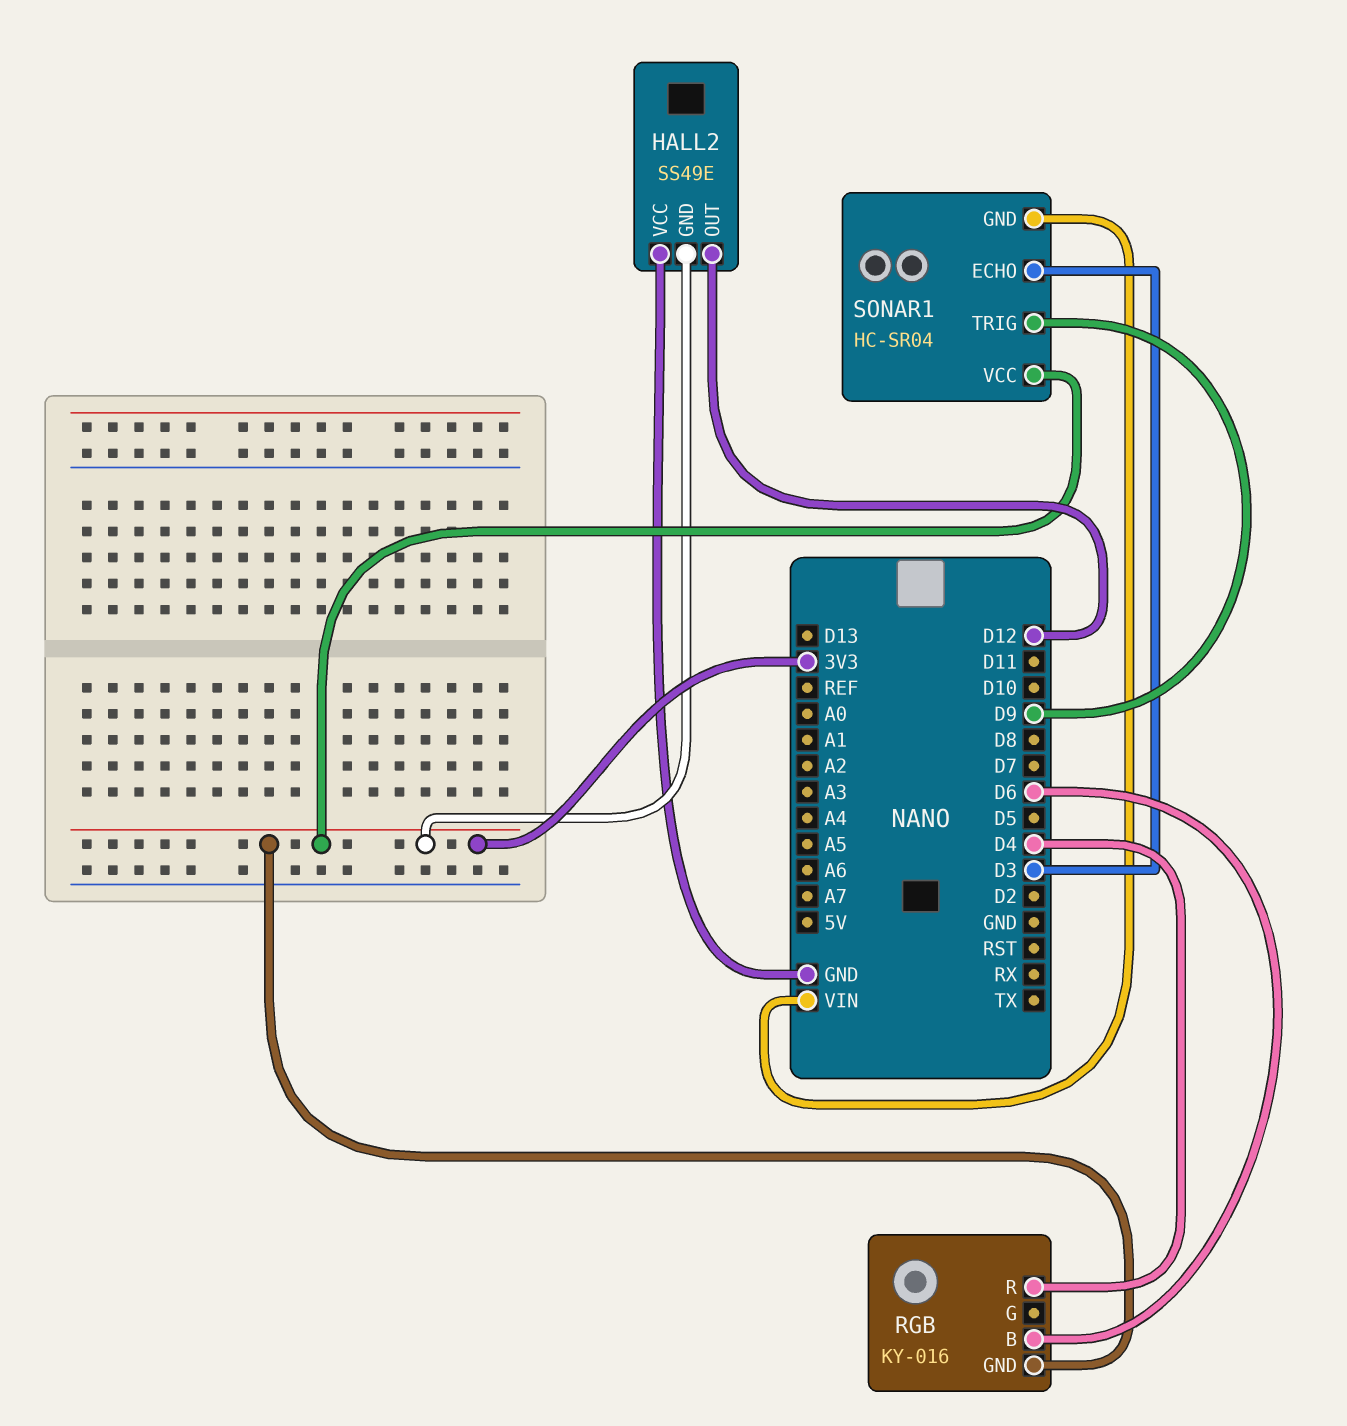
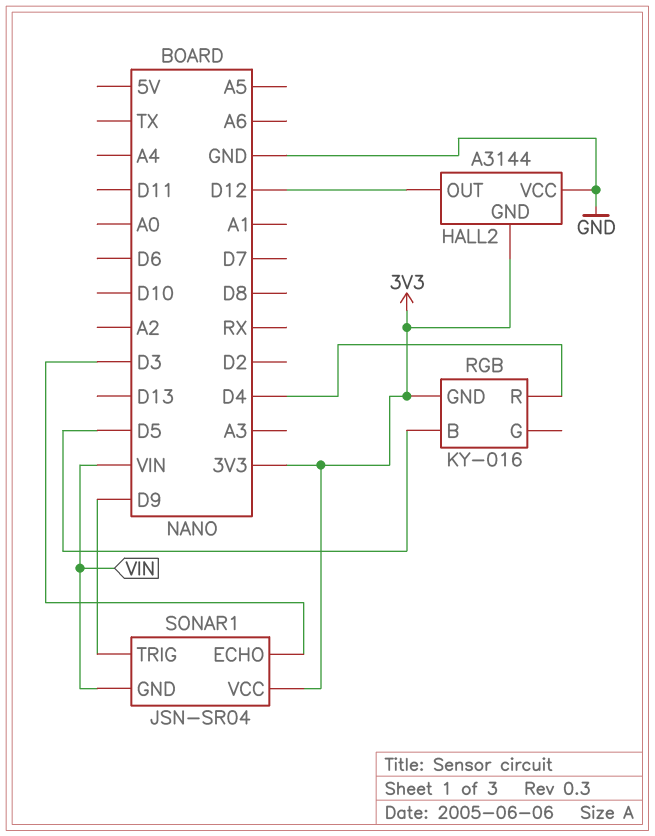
HALL2: SS49E -> A3144
RGB pin B: D6 -> D5
SONAR1: HC-SR04 -> JSN-SR04

